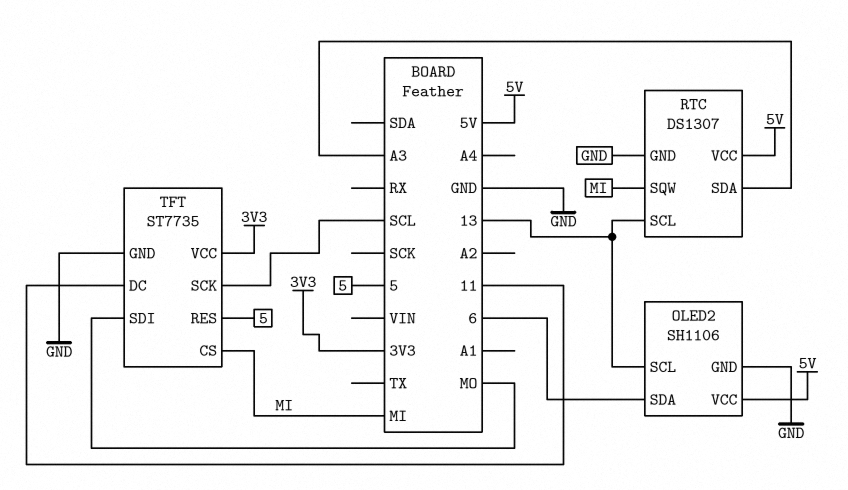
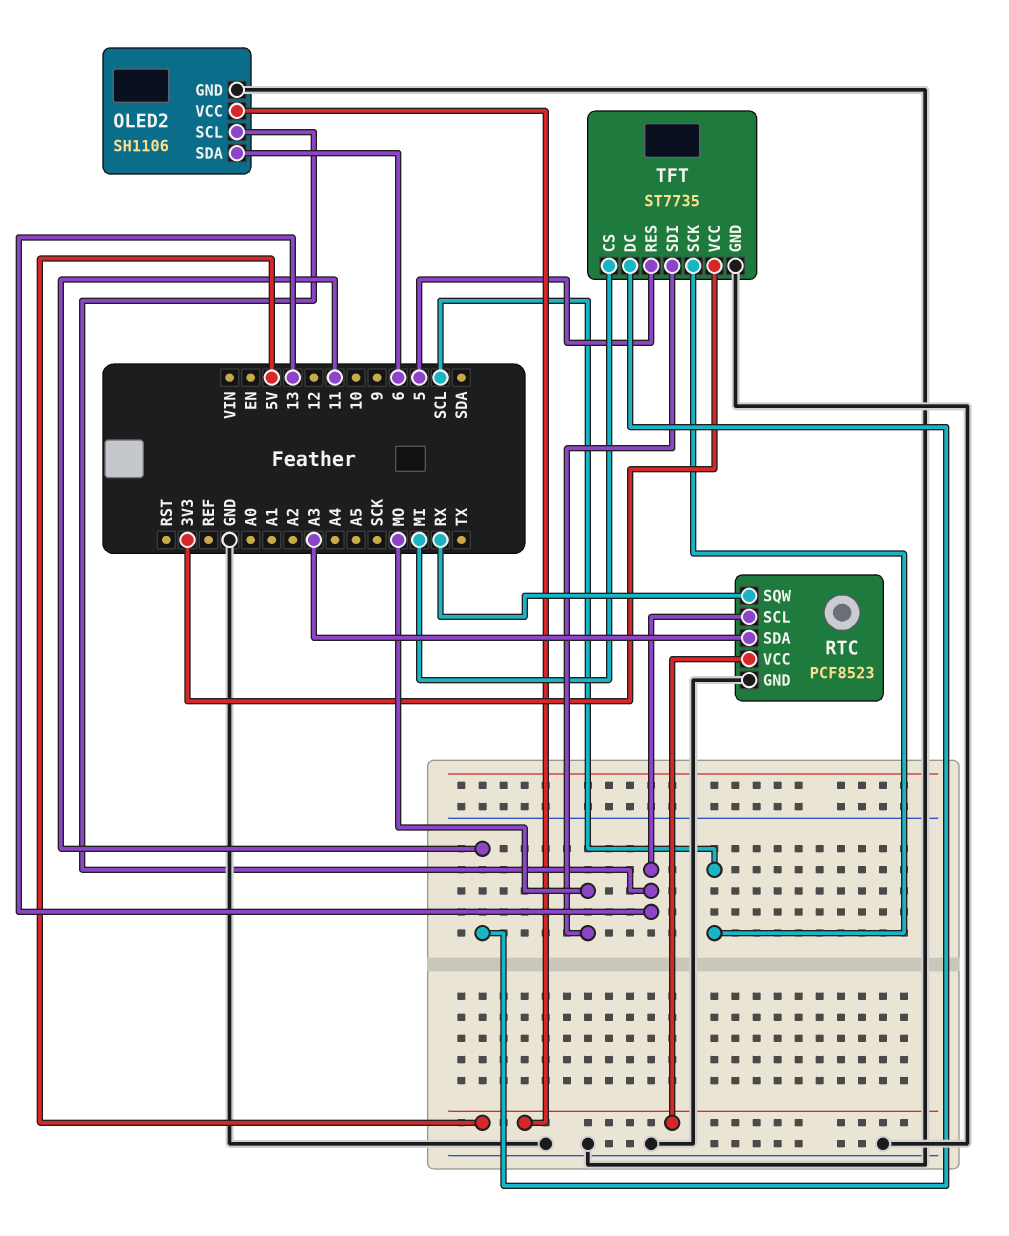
RTC: DS1307 -> PCF8523
RTC pin SQW: MI -> RX

